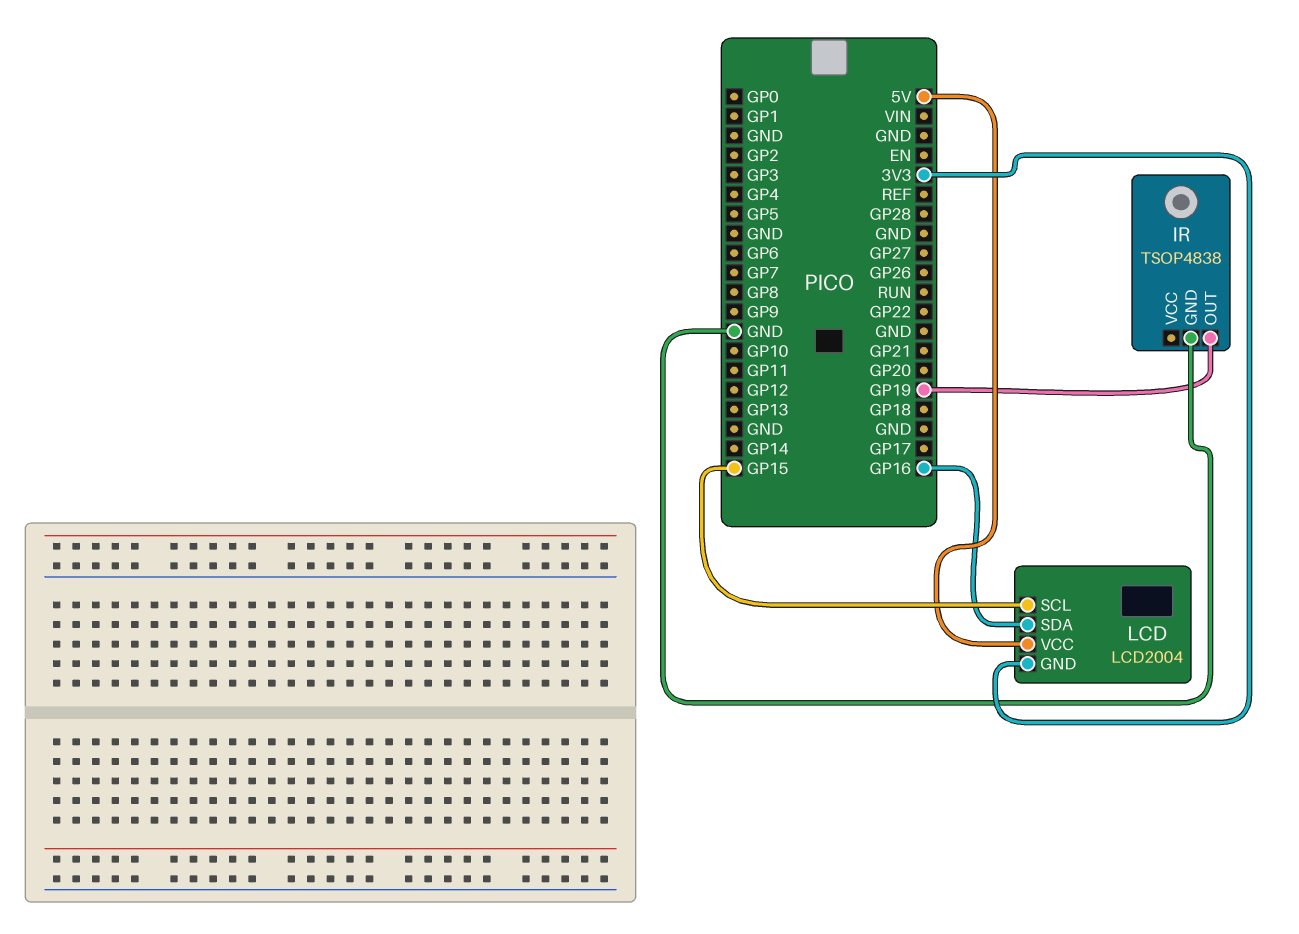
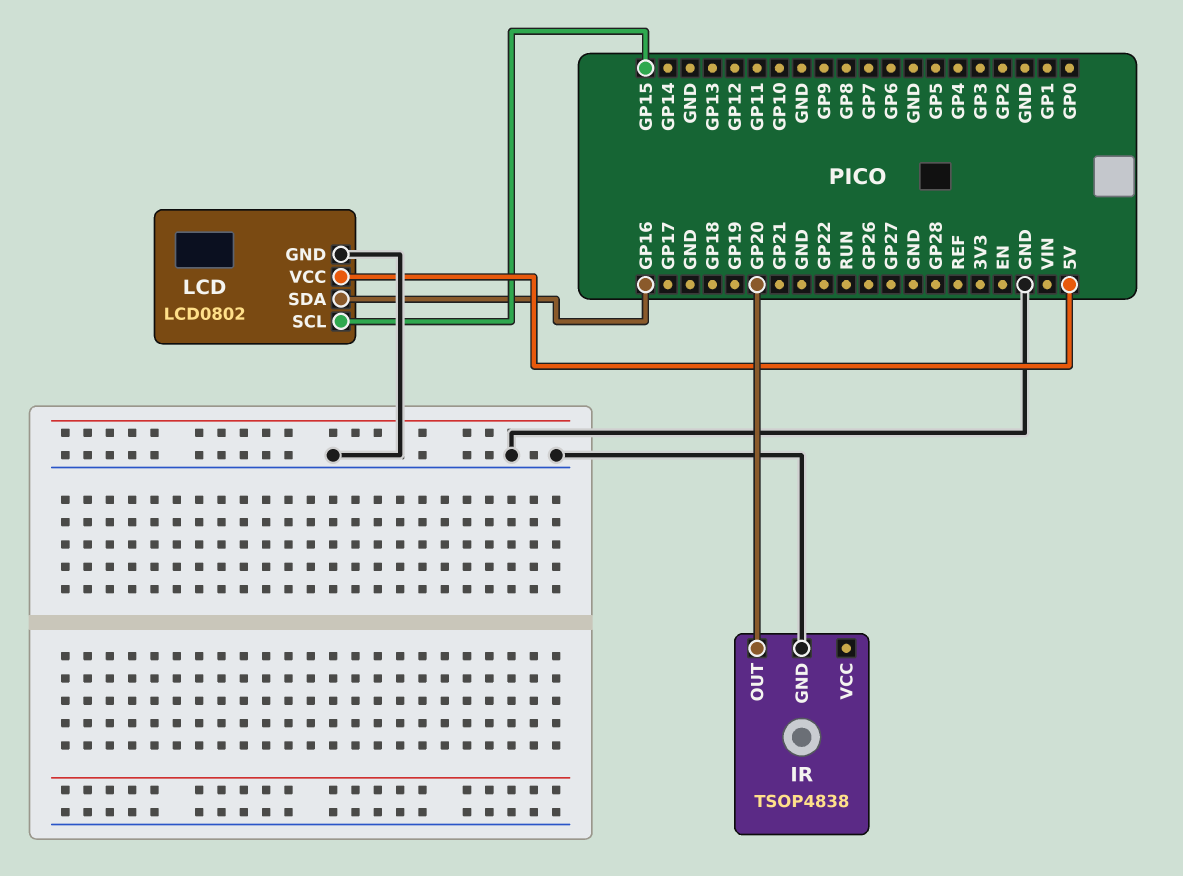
IR pin OUT: GP19 -> GP20
LCD: LCD2004 -> LCD0802
LCD pin GND: 3V3 -> GND

